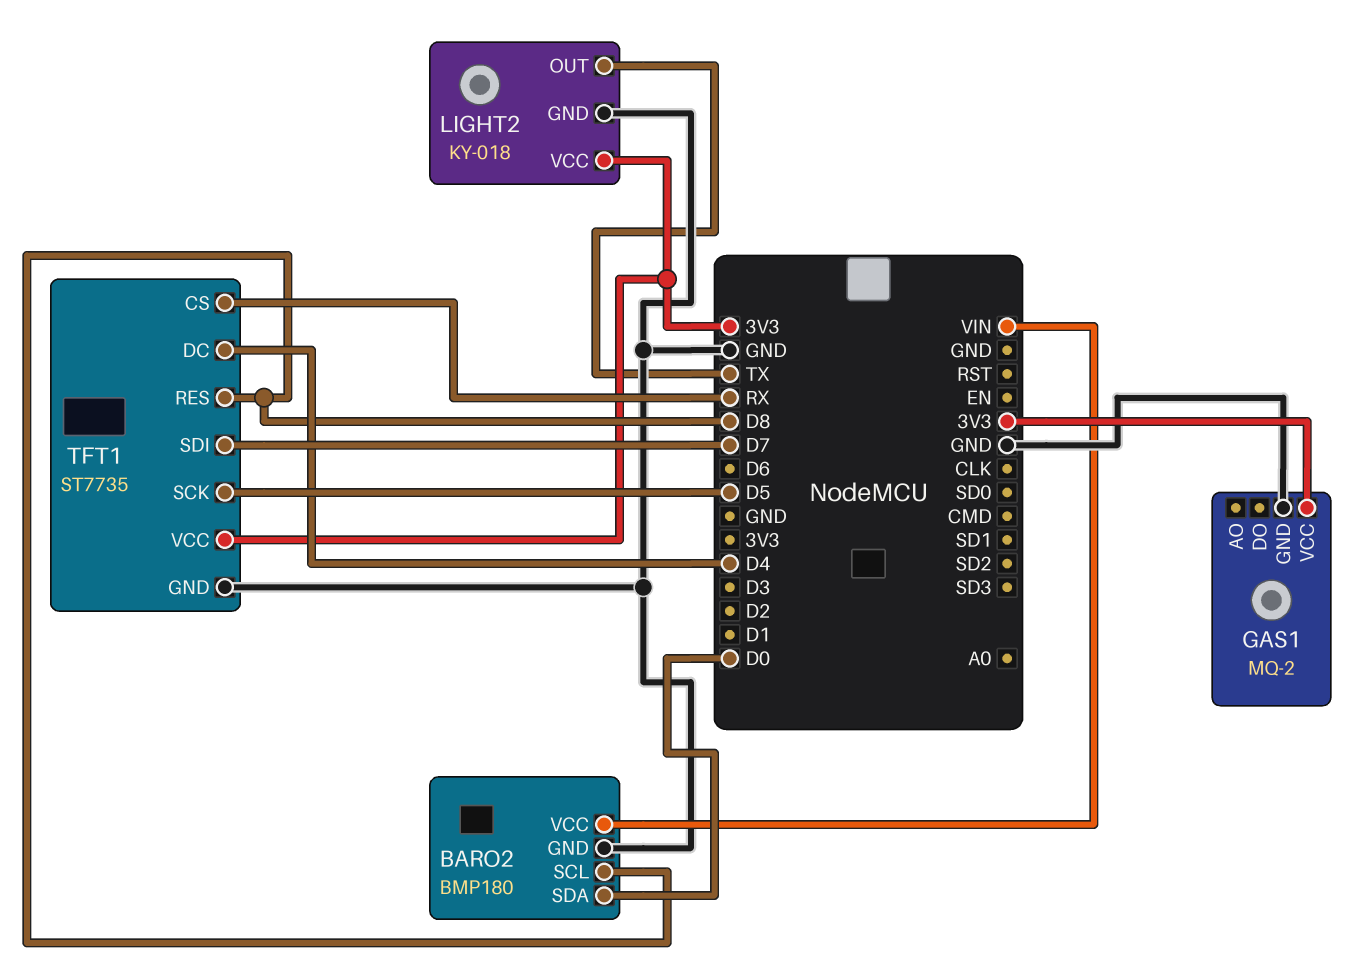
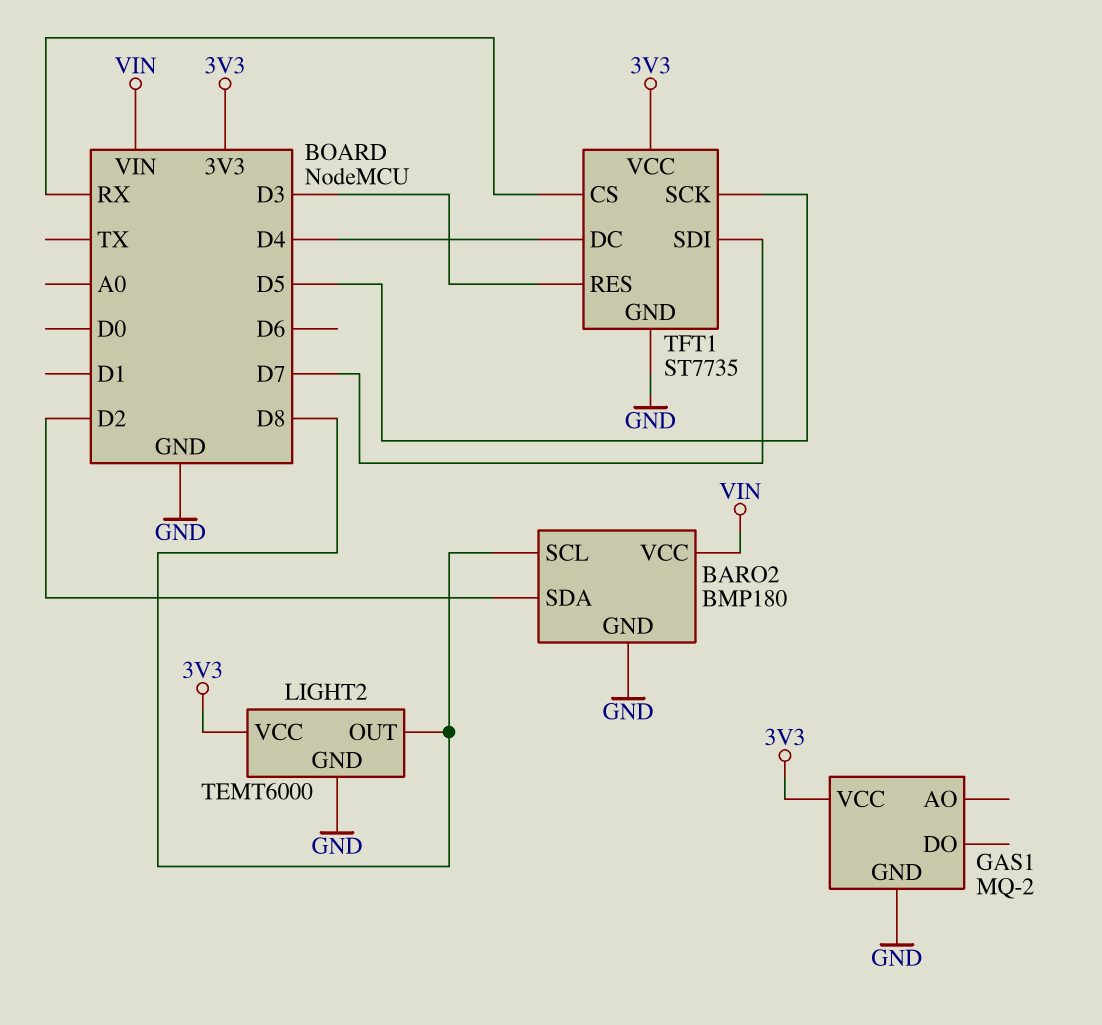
BARO2 pin SDA: D0 -> D2
LIGHT2: KY-018 -> TEMT6000
LIGHT2 pin OUT: TX -> D8
TFT1 pin RES: D8 -> D3

